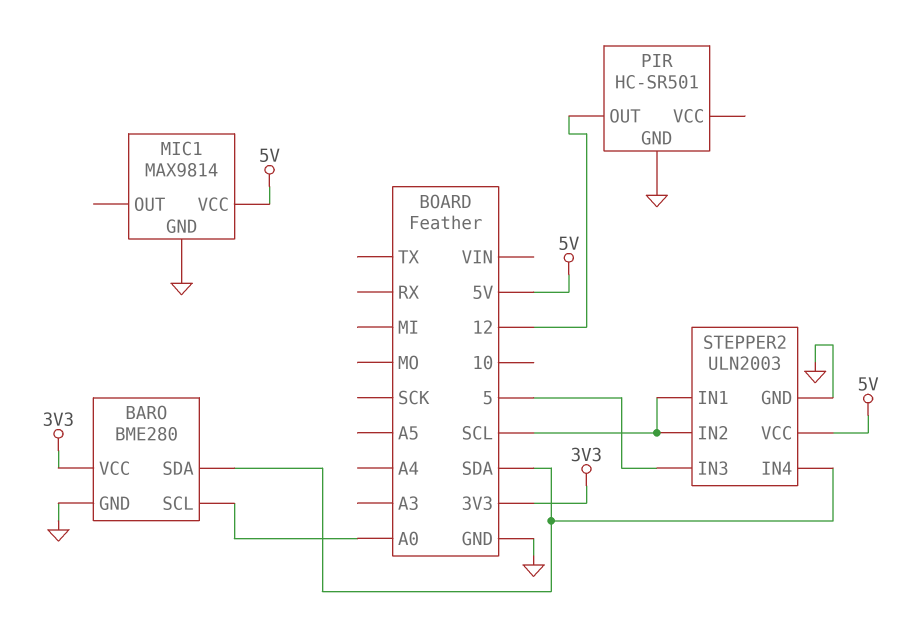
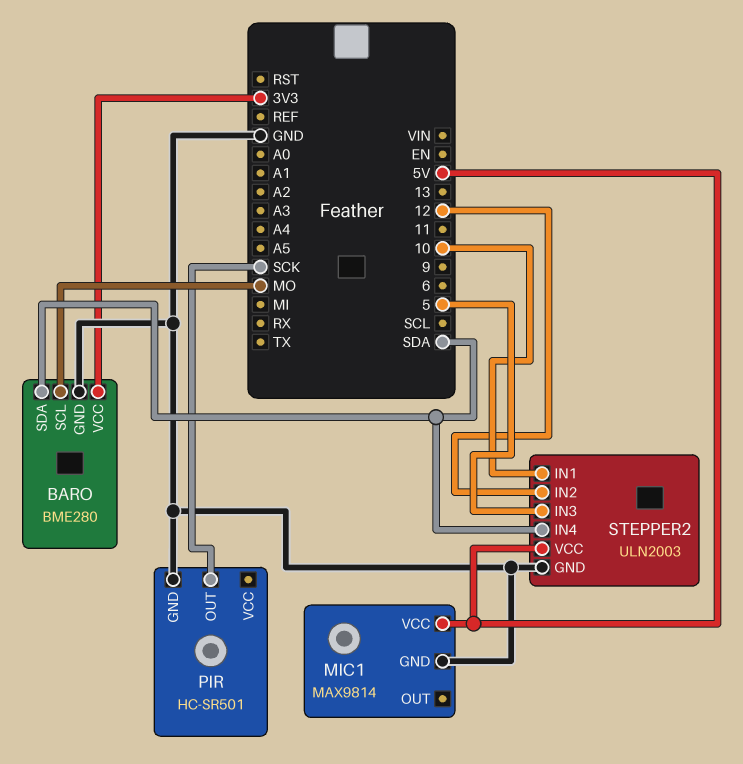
BARO pin SCL: A0 -> MO
PIR pin OUT: 12 -> SCK
STEPPER2 pin IN1: SCL -> 10
STEPPER2 pin IN2: SCL -> 12

